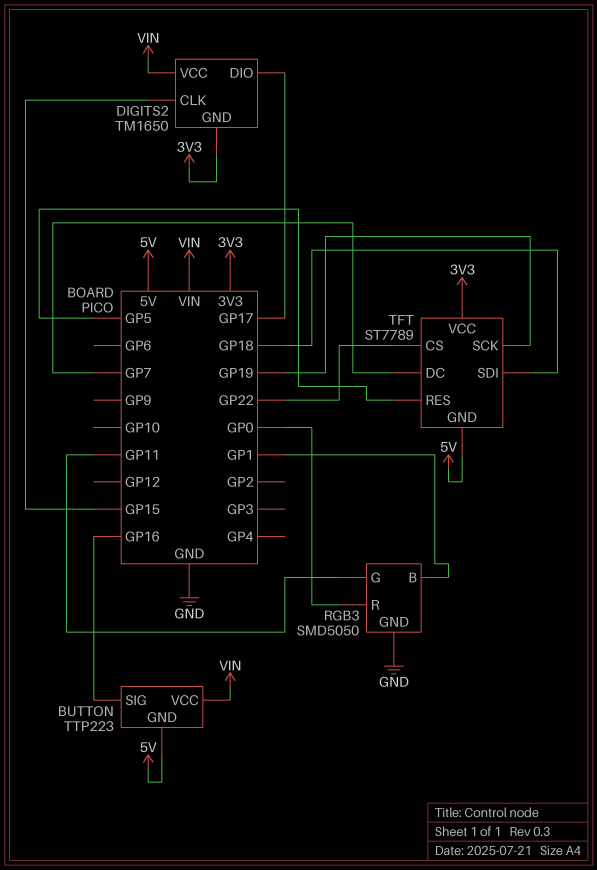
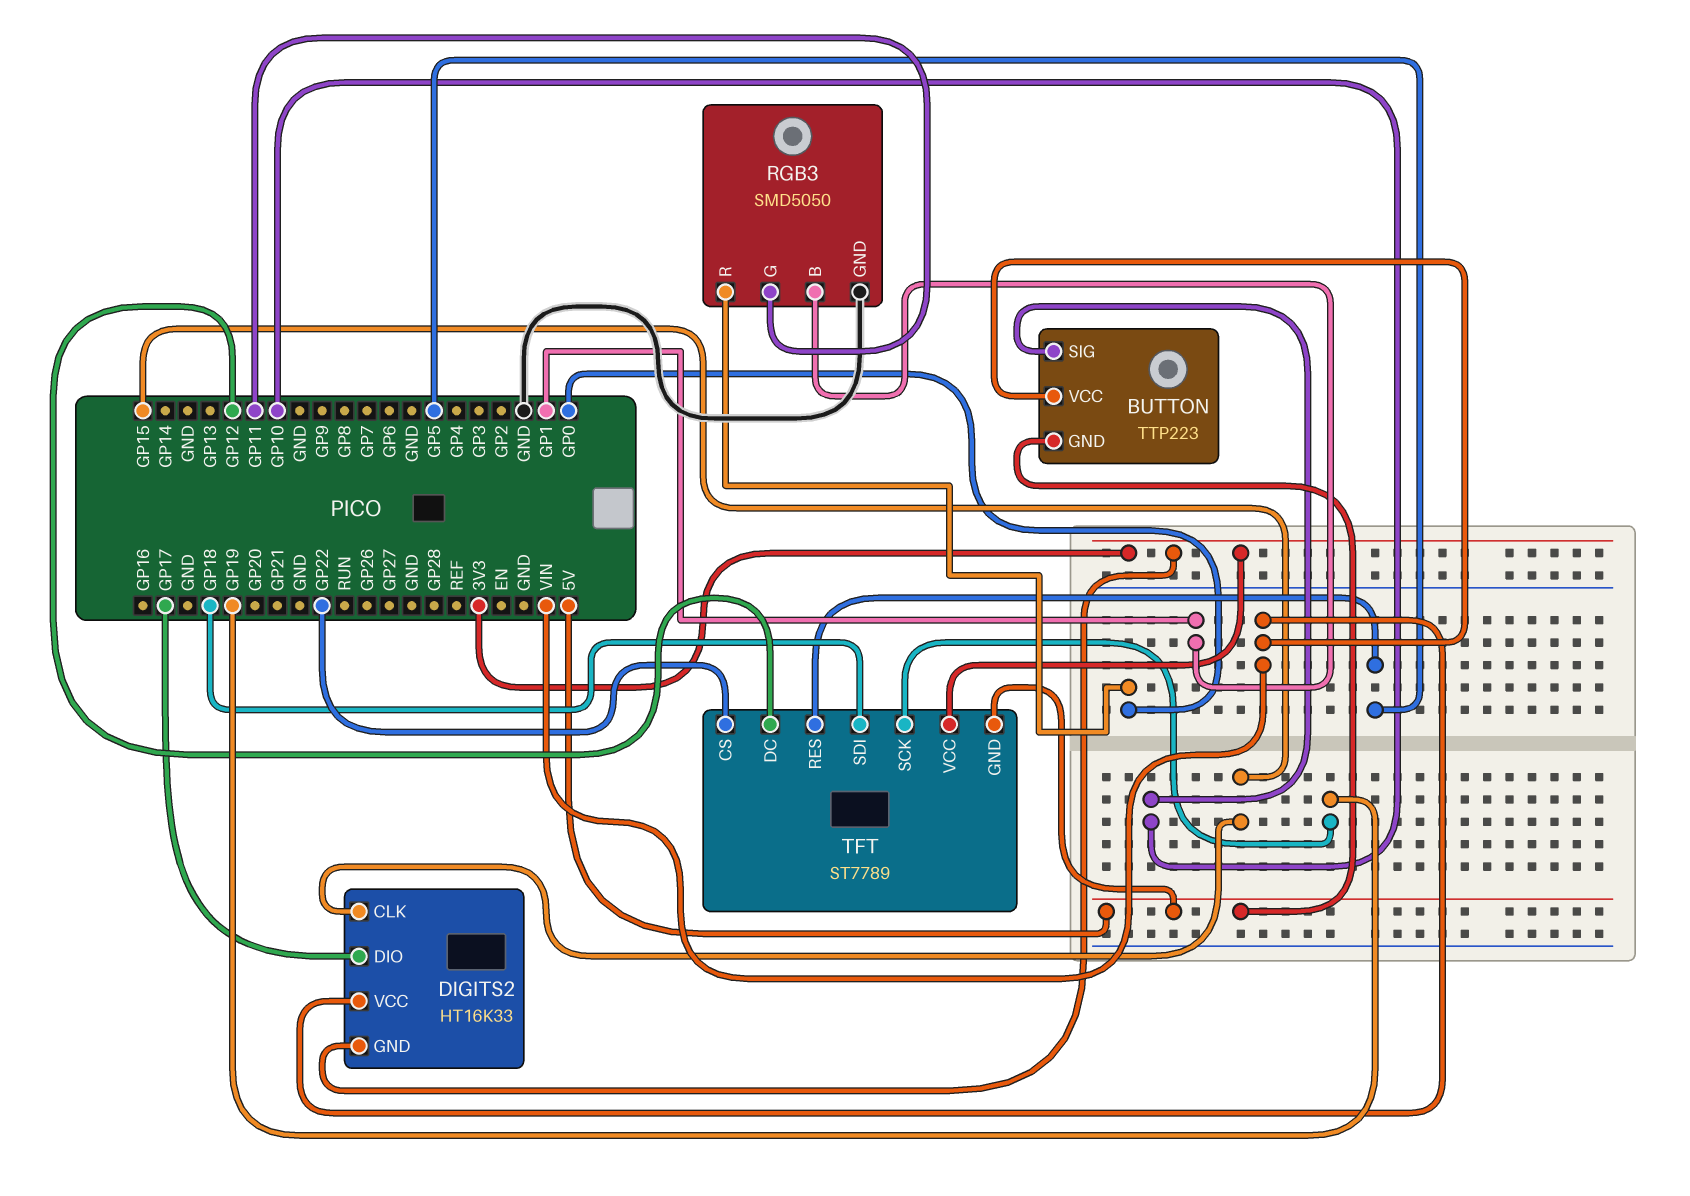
BUTTON pin SIG: GP16 -> GP10
DIGITS2: TM1650 -> HT16K33
TFT pin DC: GP7 -> GP12

